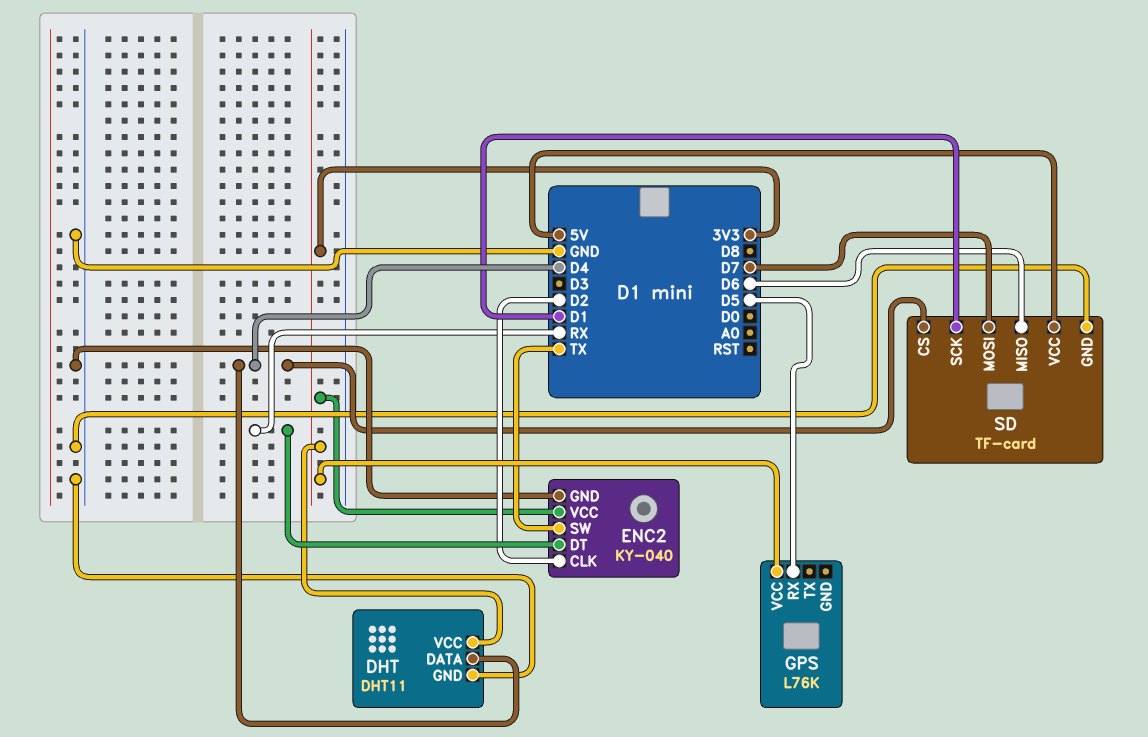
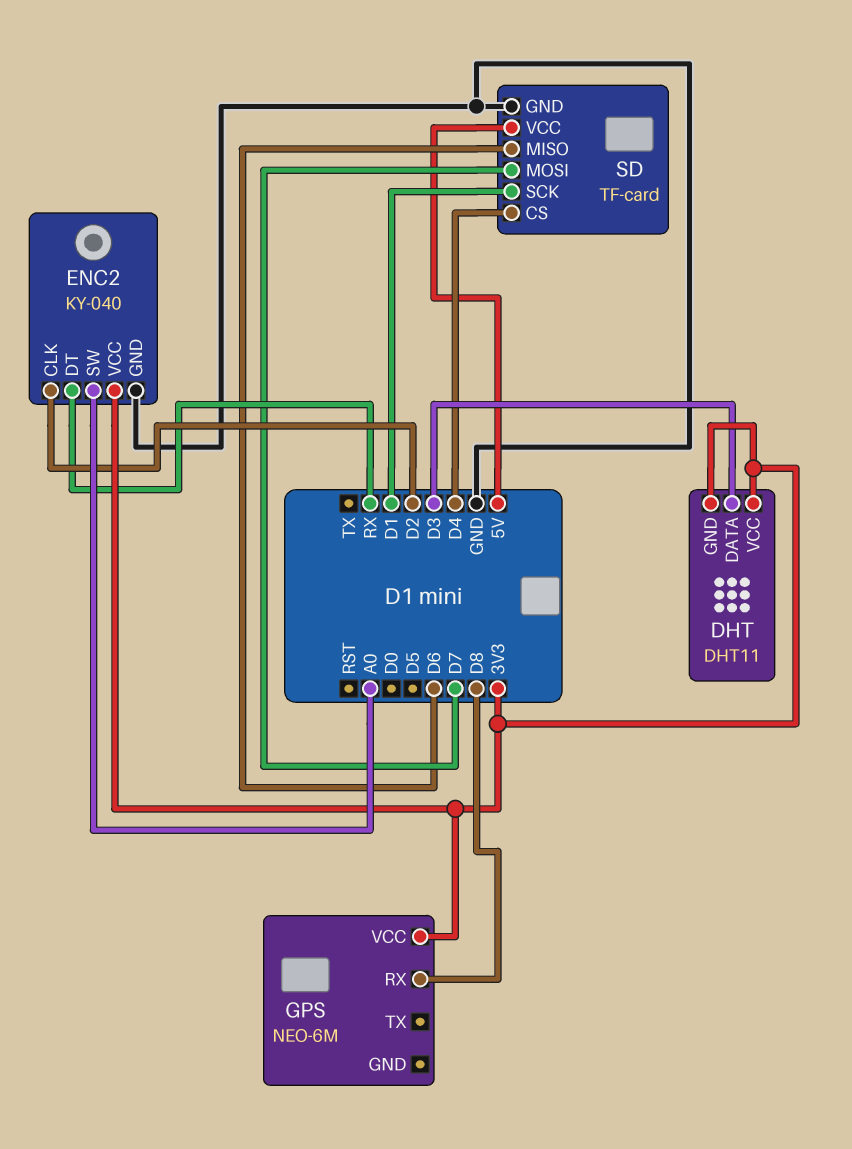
DHT pin DATA: D4 -> D3
DHT pin GND: GND -> 3V3
ENC2 pin SW: TX -> A0
GPS: L76K -> NEO-6M
GPS pin RX: D5 -> D8

